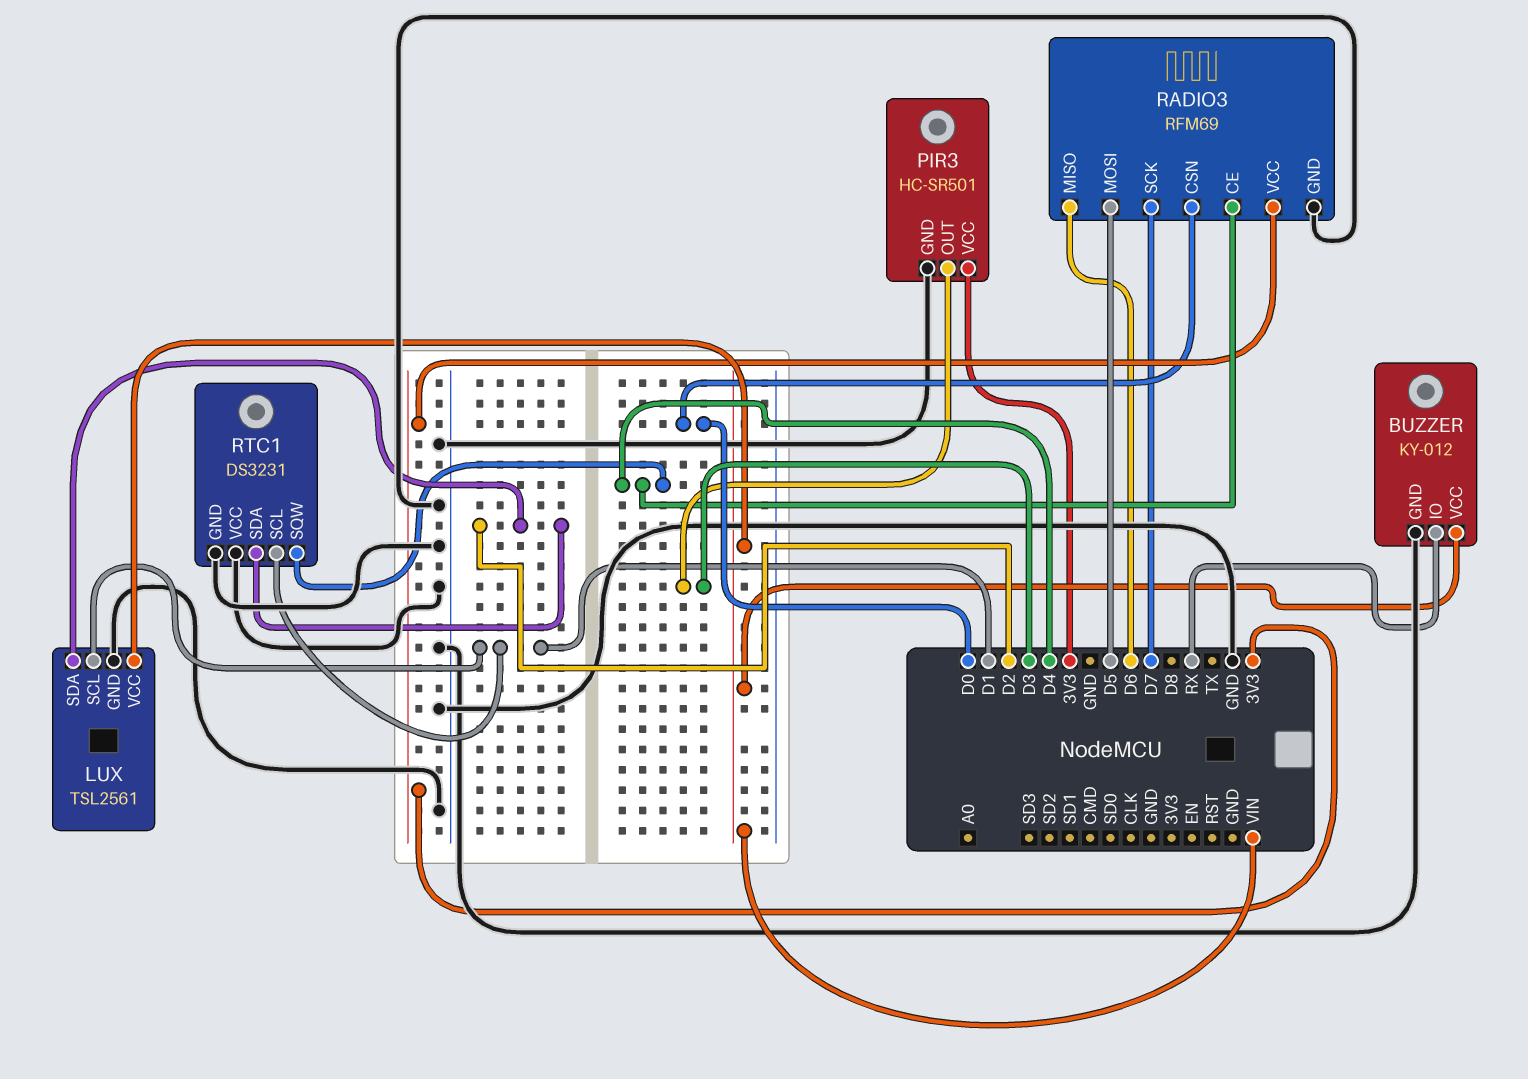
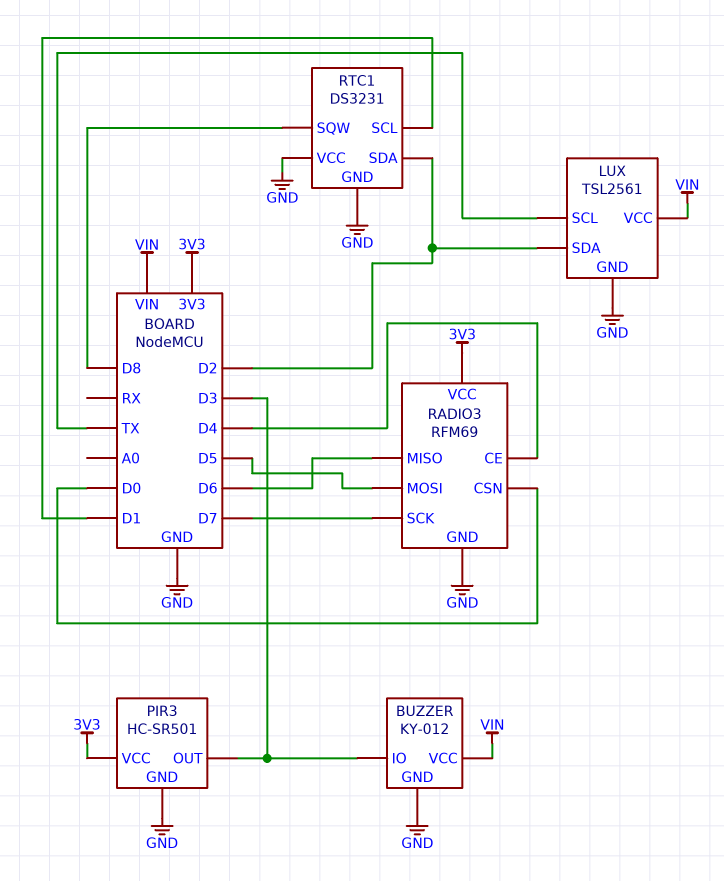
BUZZER pin IO: RX -> D3
LUX pin SCL: D1 -> TX
RTC1 pin SQW: D4 -> D8

